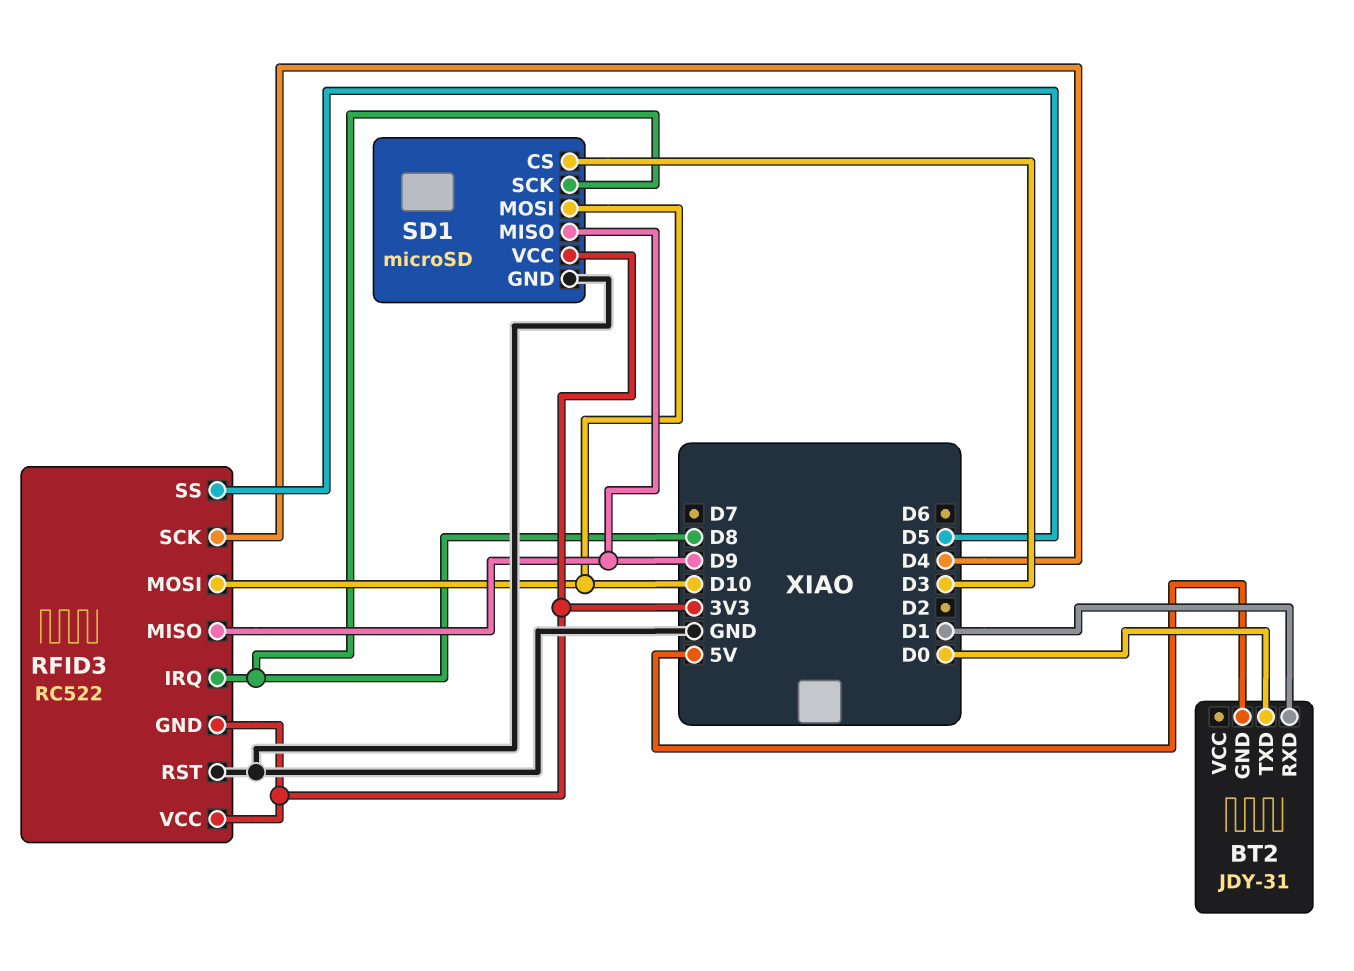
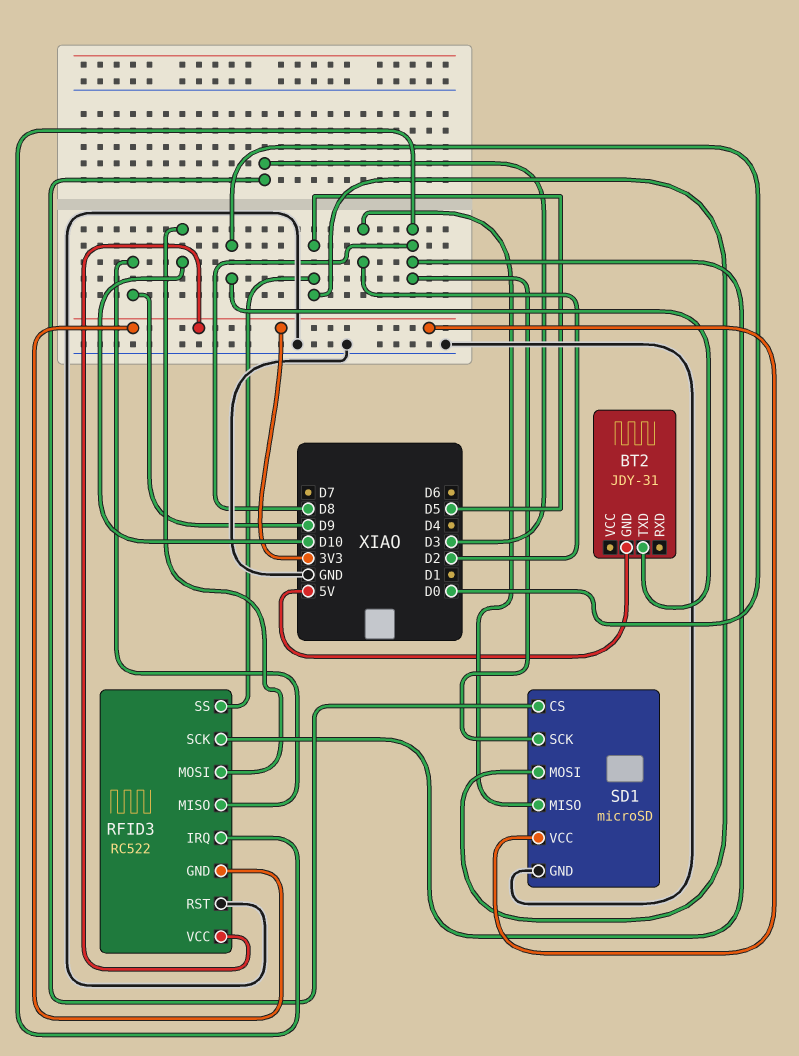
BT2 pin RXD: D1 -> none
RFID3 pin SCK: D4 -> D8
SD1 pin MISO: D9 -> D2
SD1 pin MOSI: D10 -> D5

